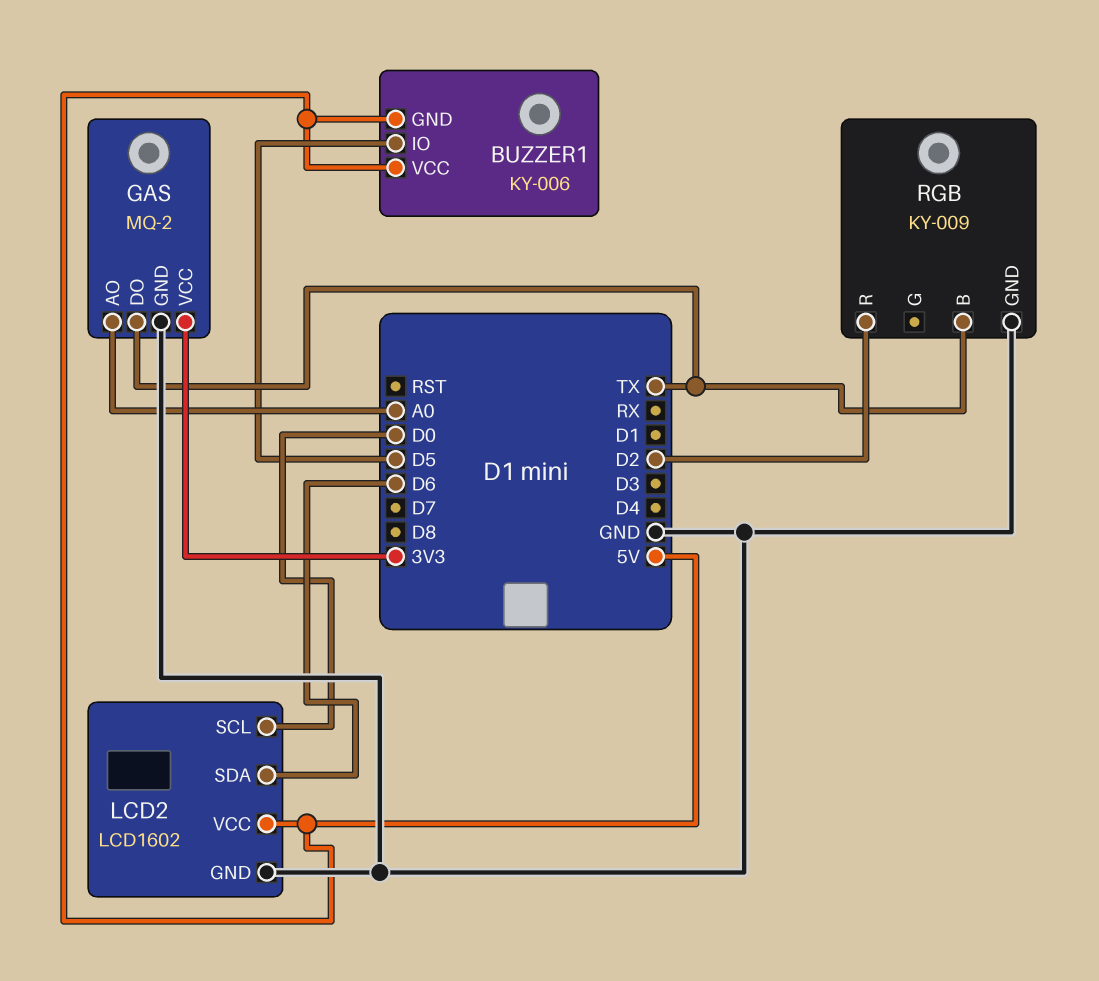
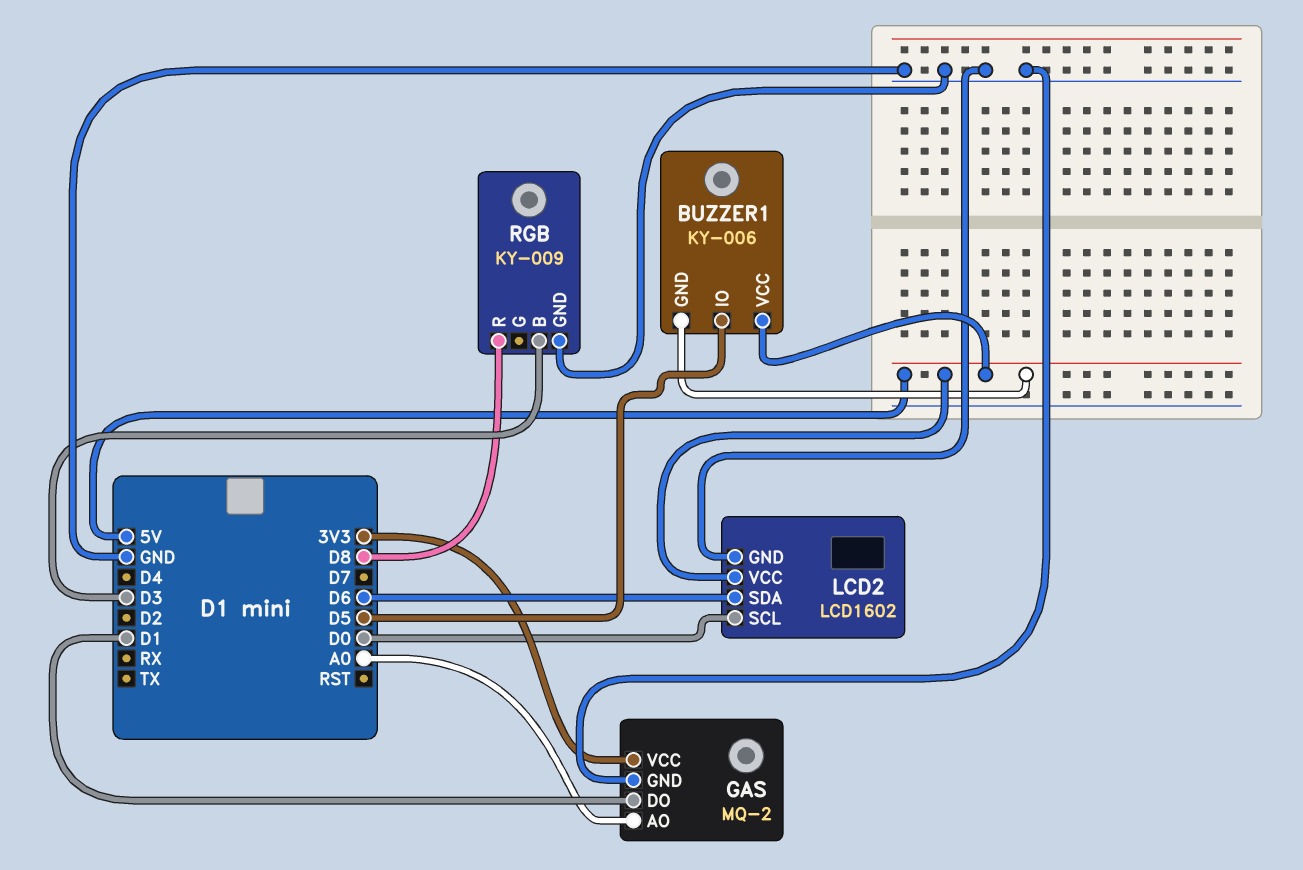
GAS pin DO: TX -> D1
RGB pin B: TX -> D3
RGB pin R: D2 -> D8

